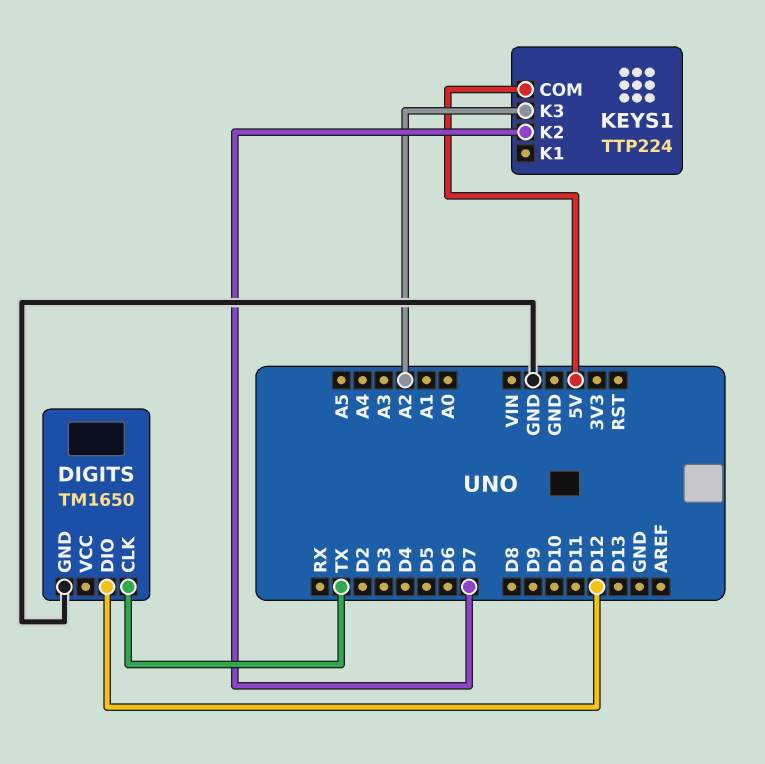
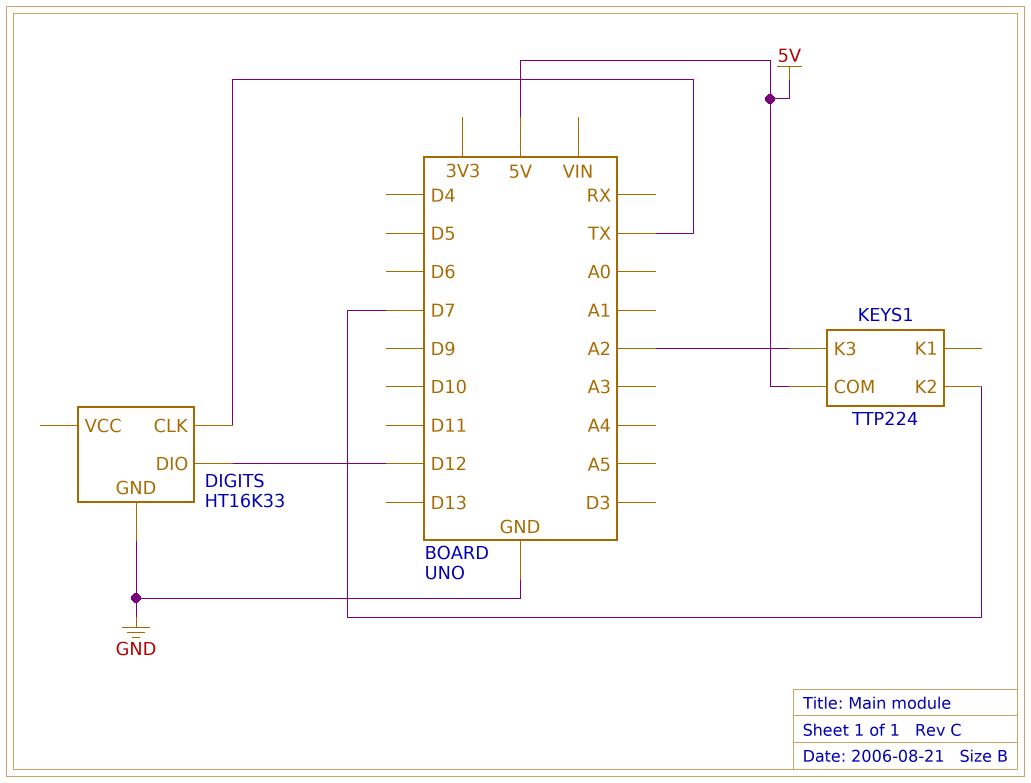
DIGITS: TM1650 -> HT16K33

